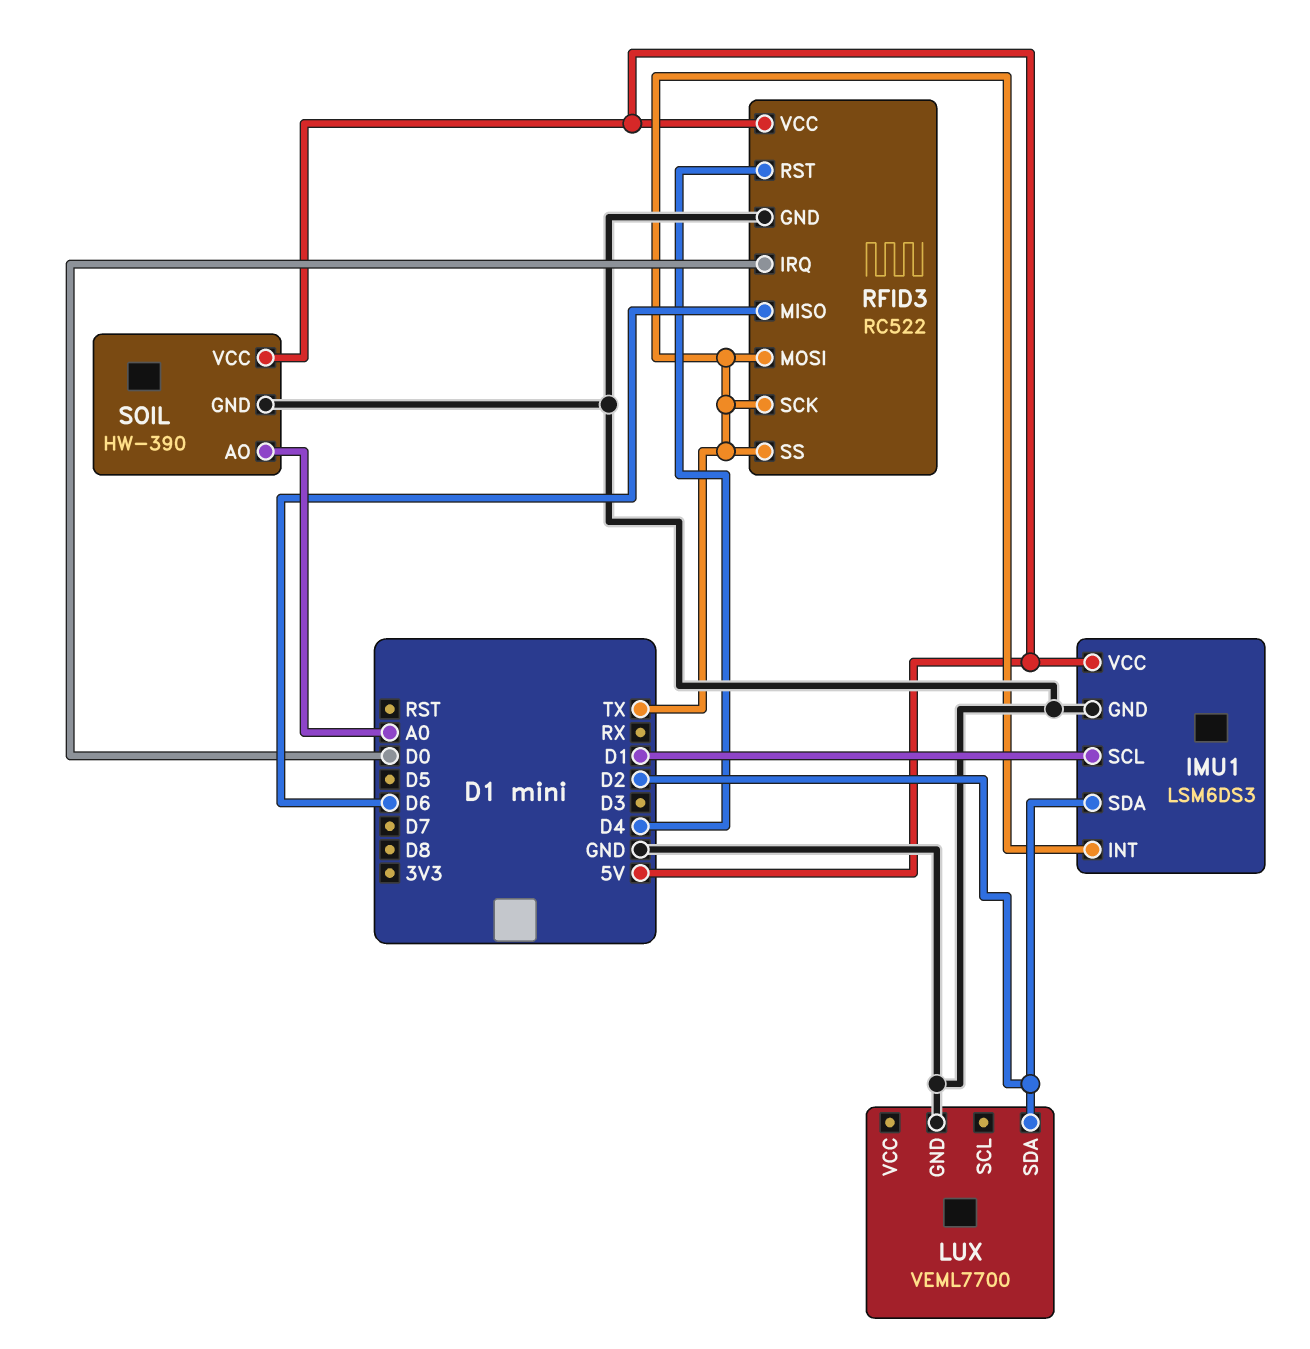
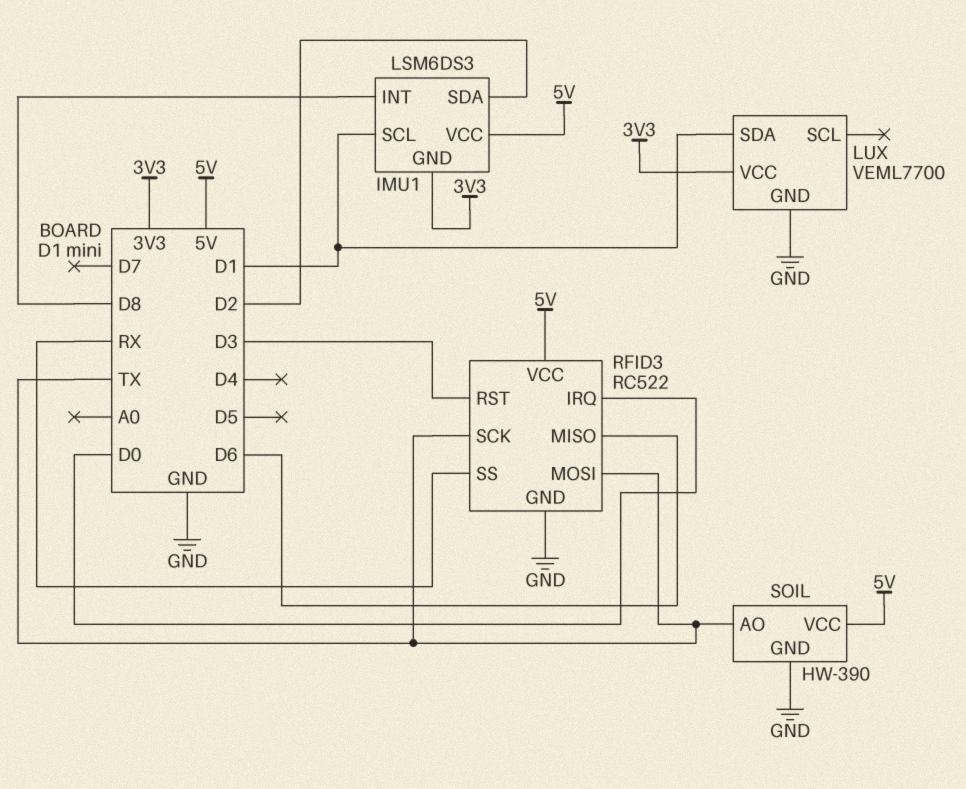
IMU1 pin GND: GND -> 3V3
IMU1 pin INT: TX -> D8
LUX pin SDA: D2 -> D1
LUX pin VCC: none -> 3V3
RFID3 pin RST: D4 -> D3
RFID3 pin SS: TX -> RX
SOIL pin AO: A0 -> TX

